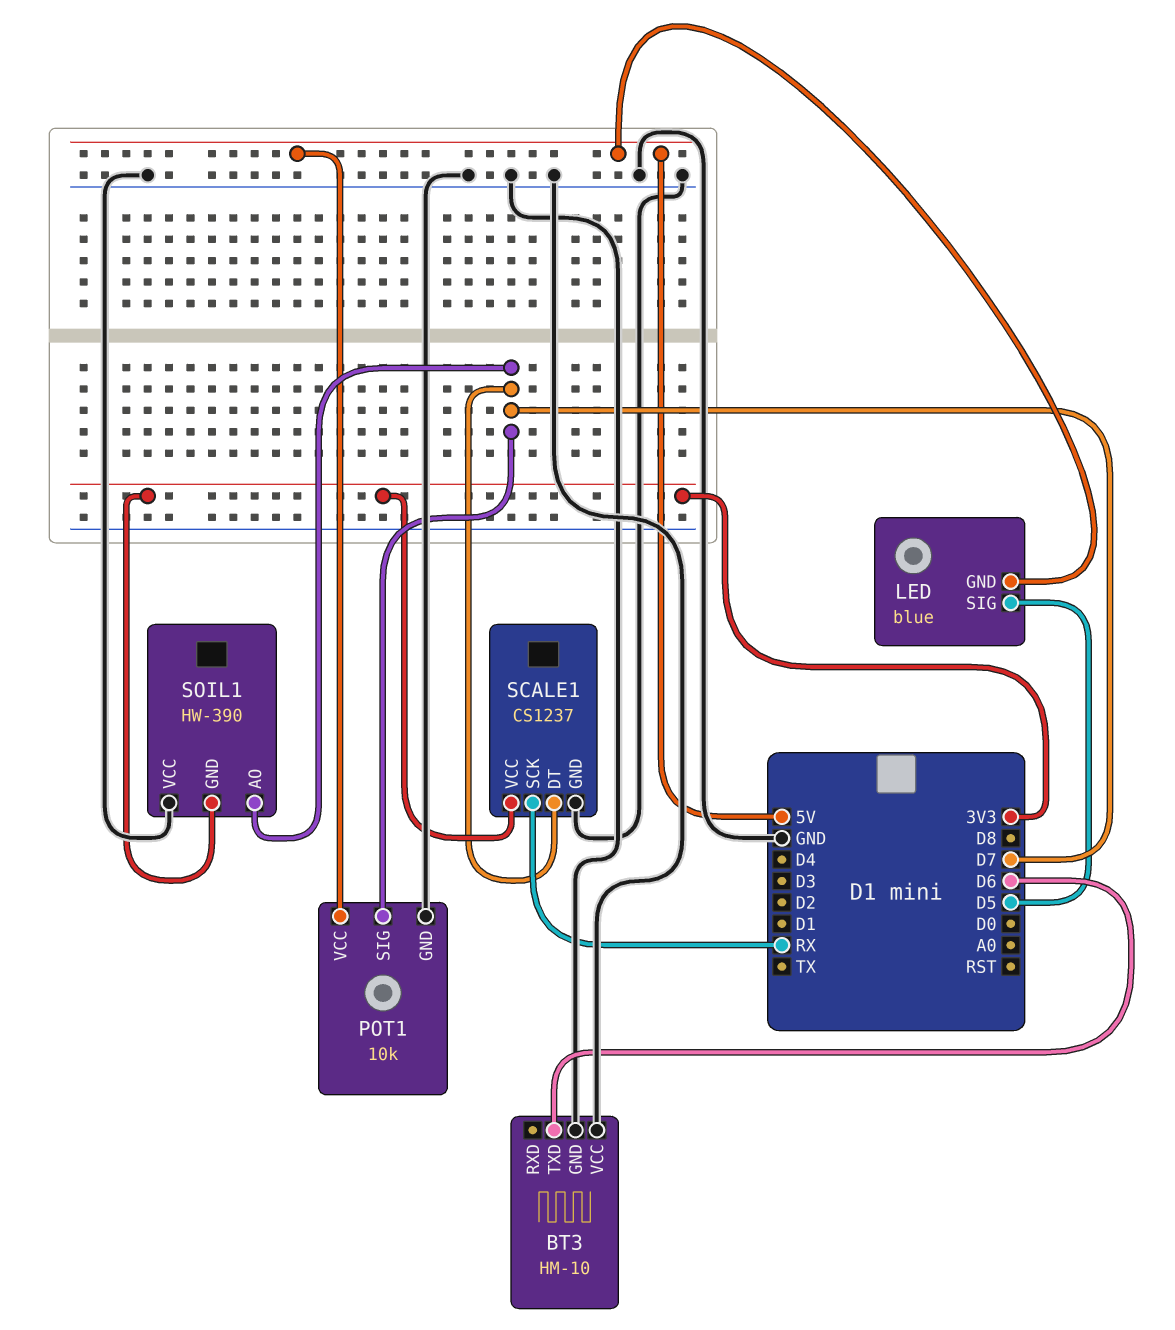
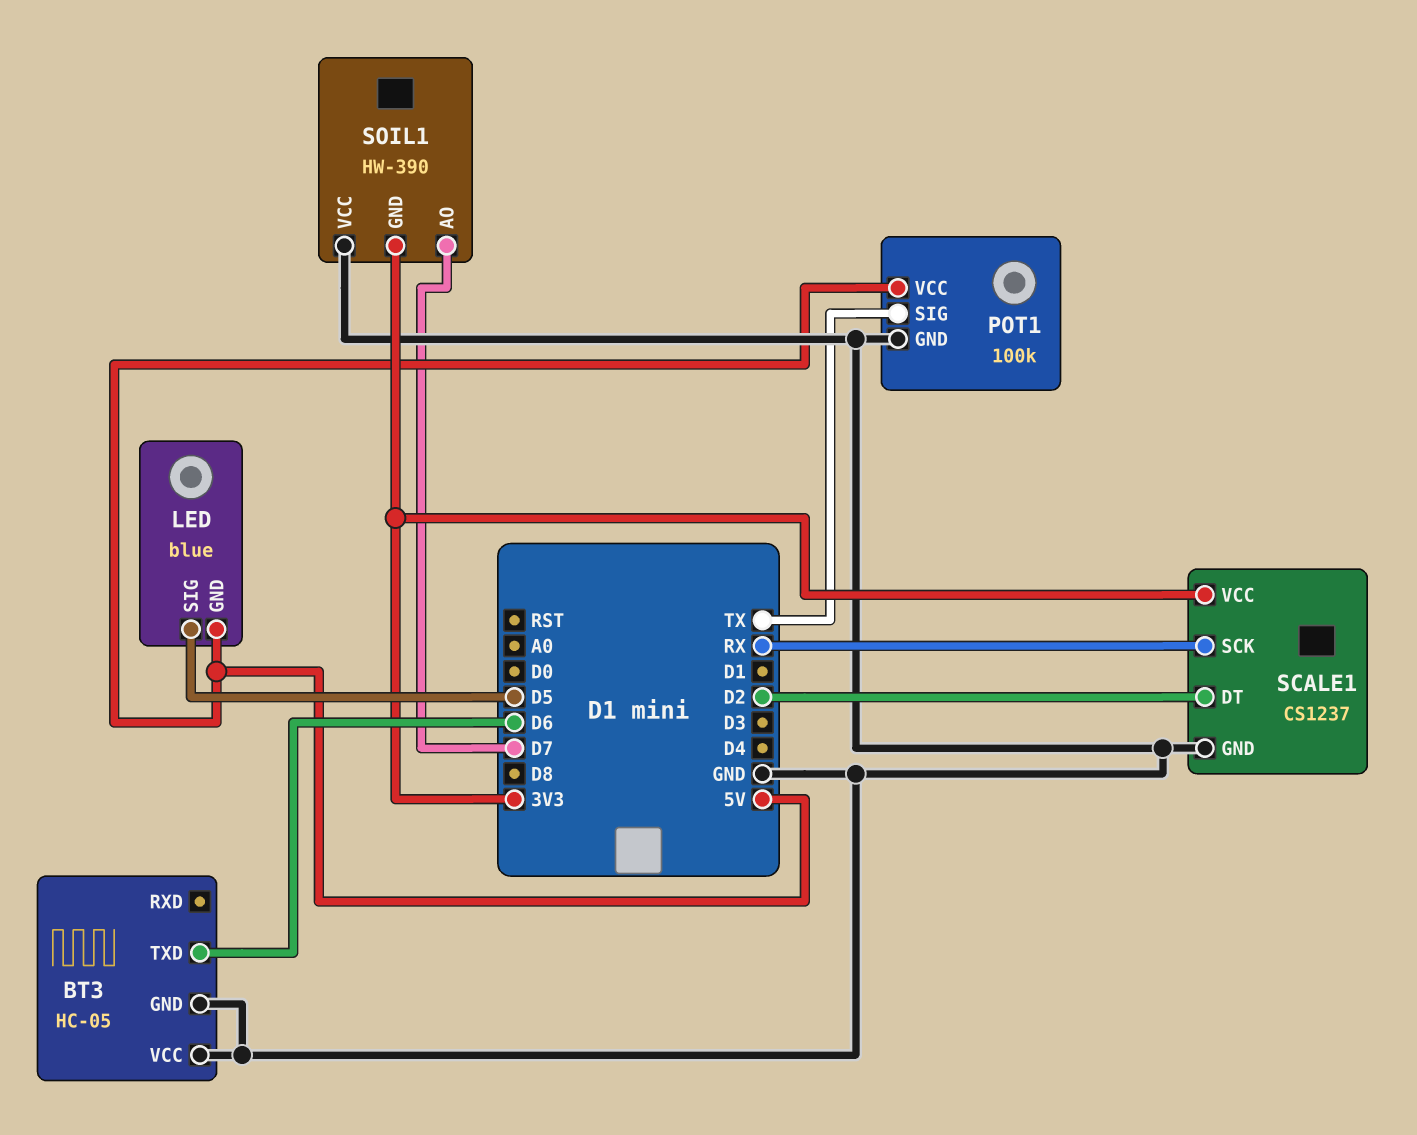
BT3: HM-10 -> HC-05
POT1: 10k -> 100k
POT1 pin SIG: D7 -> TX
SCALE1 pin DT: D7 -> D2

